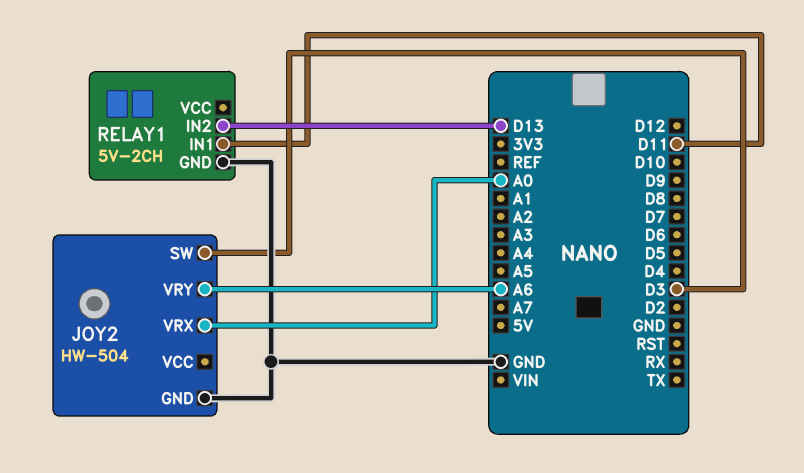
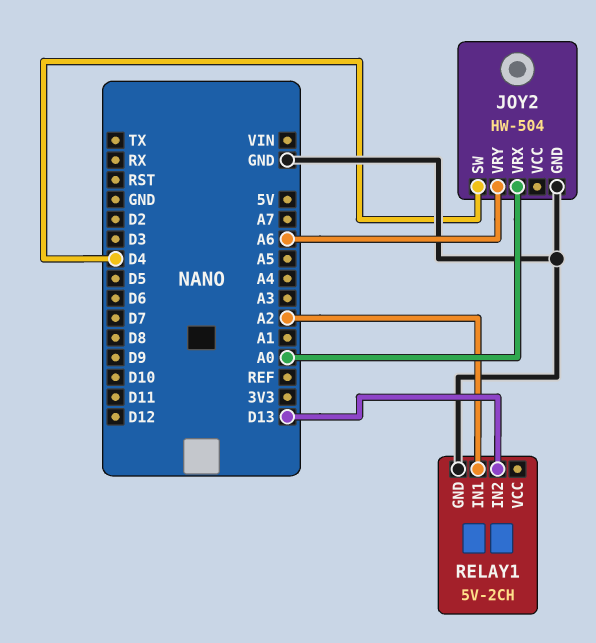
JOY2 pin SW: D3 -> D4
RELAY1 pin IN1: D11 -> A2

